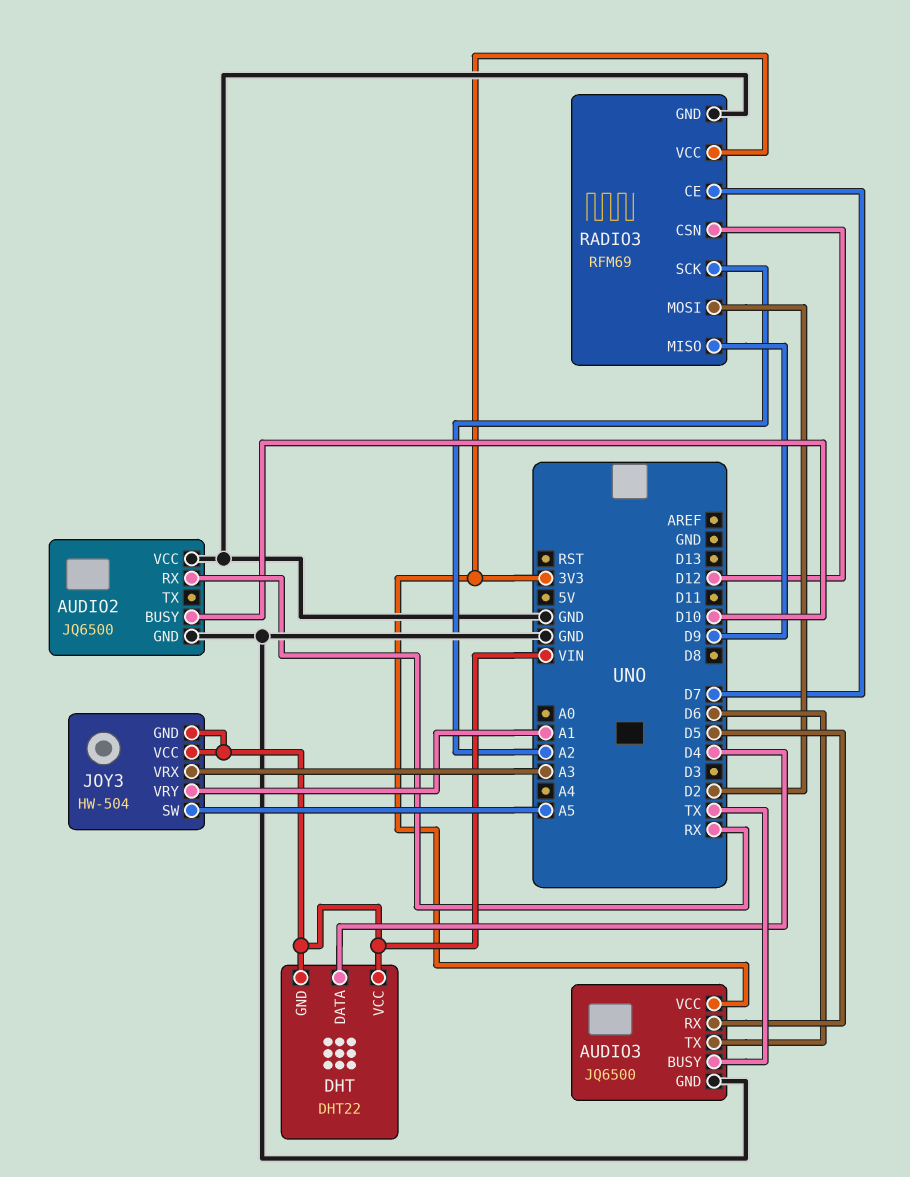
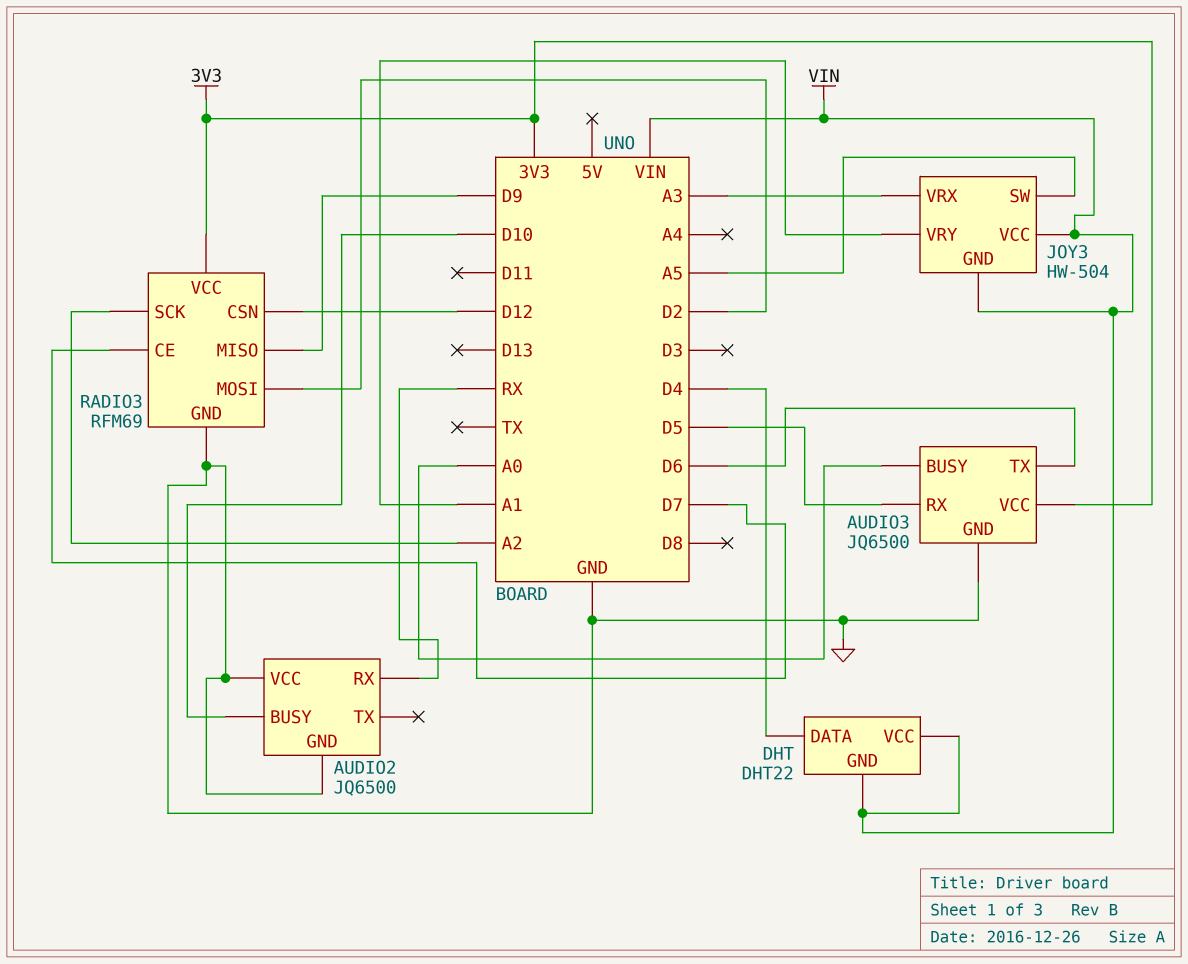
AUDIO3 pin BUSY: TX -> A0

